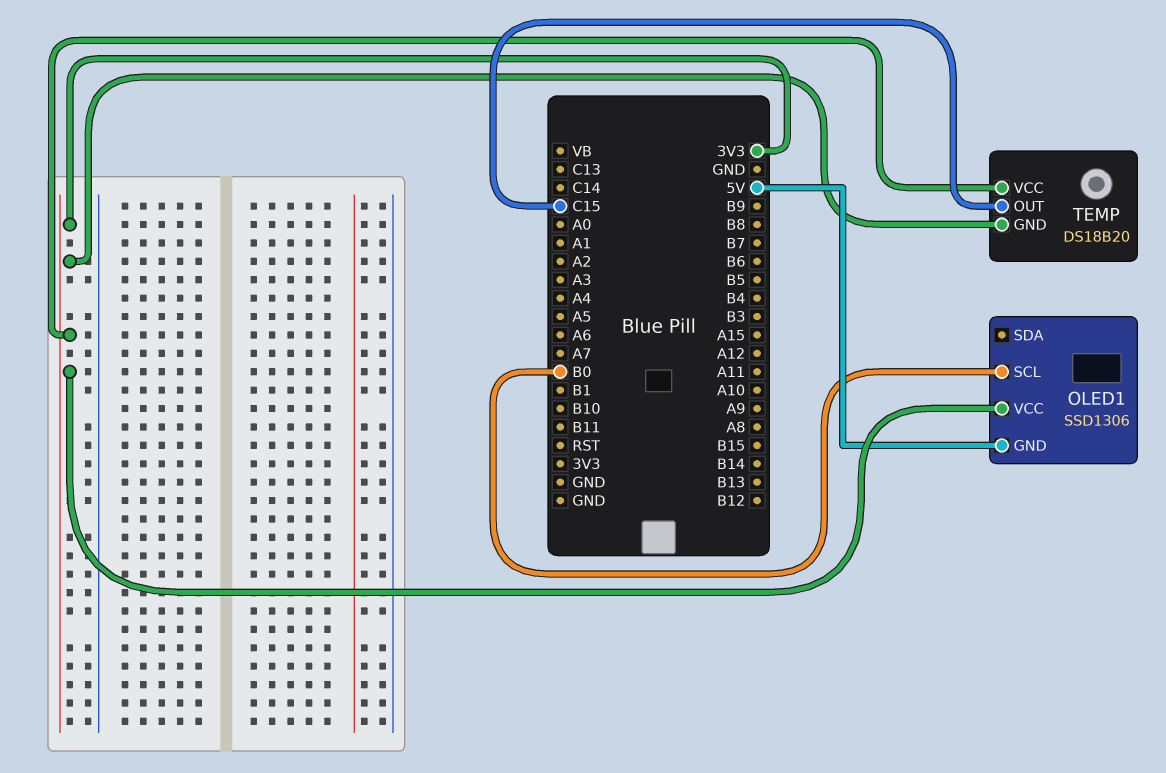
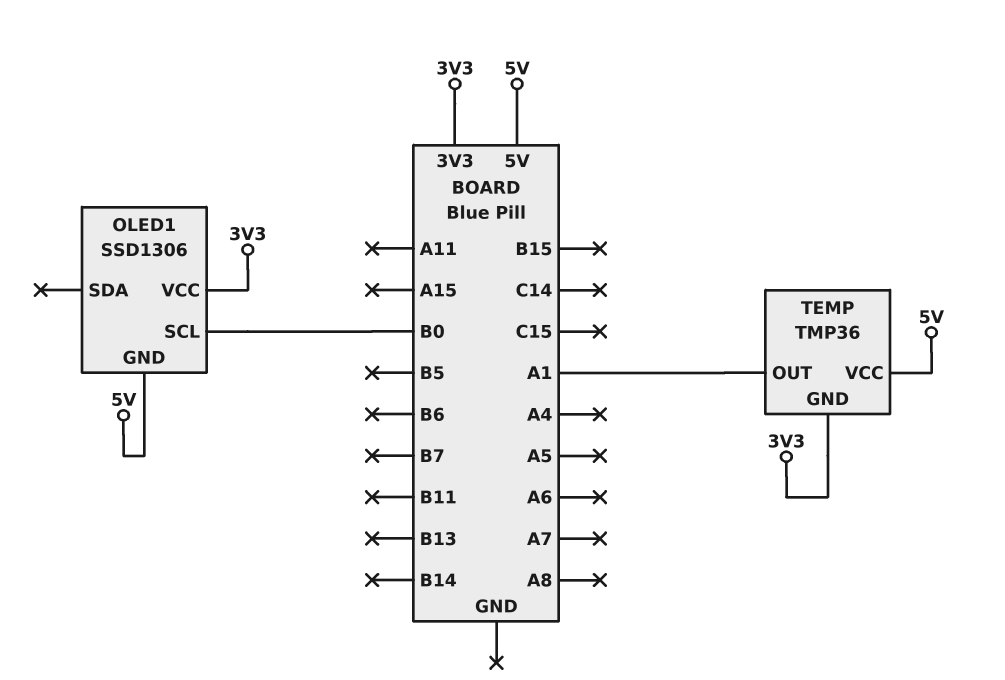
TEMP: DS18B20 -> TMP36
TEMP pin OUT: C15 -> A1
TEMP pin VCC: 3V3 -> 5V

